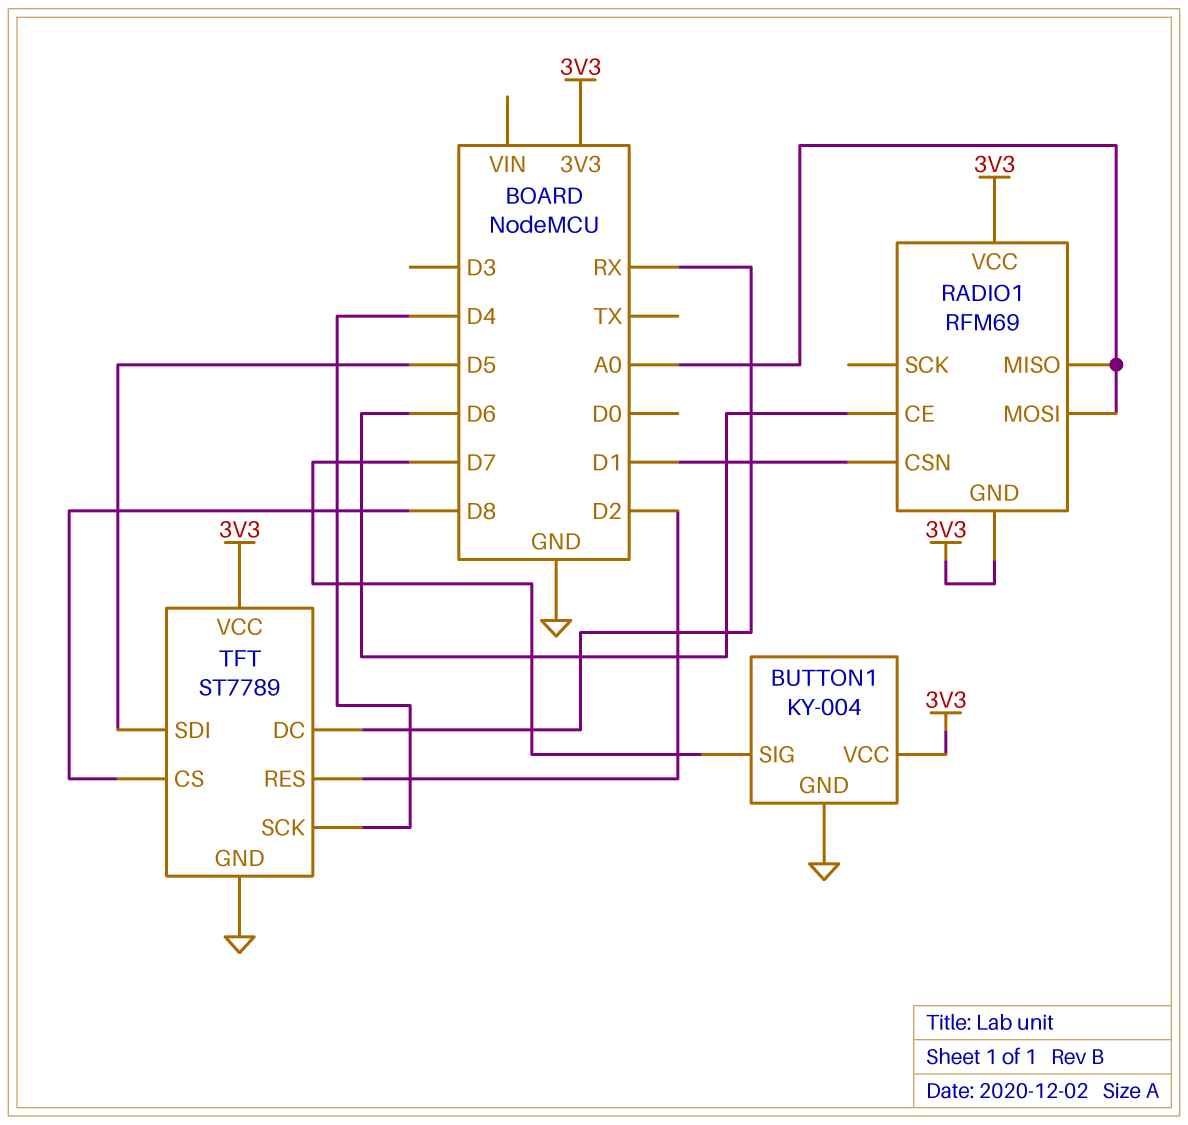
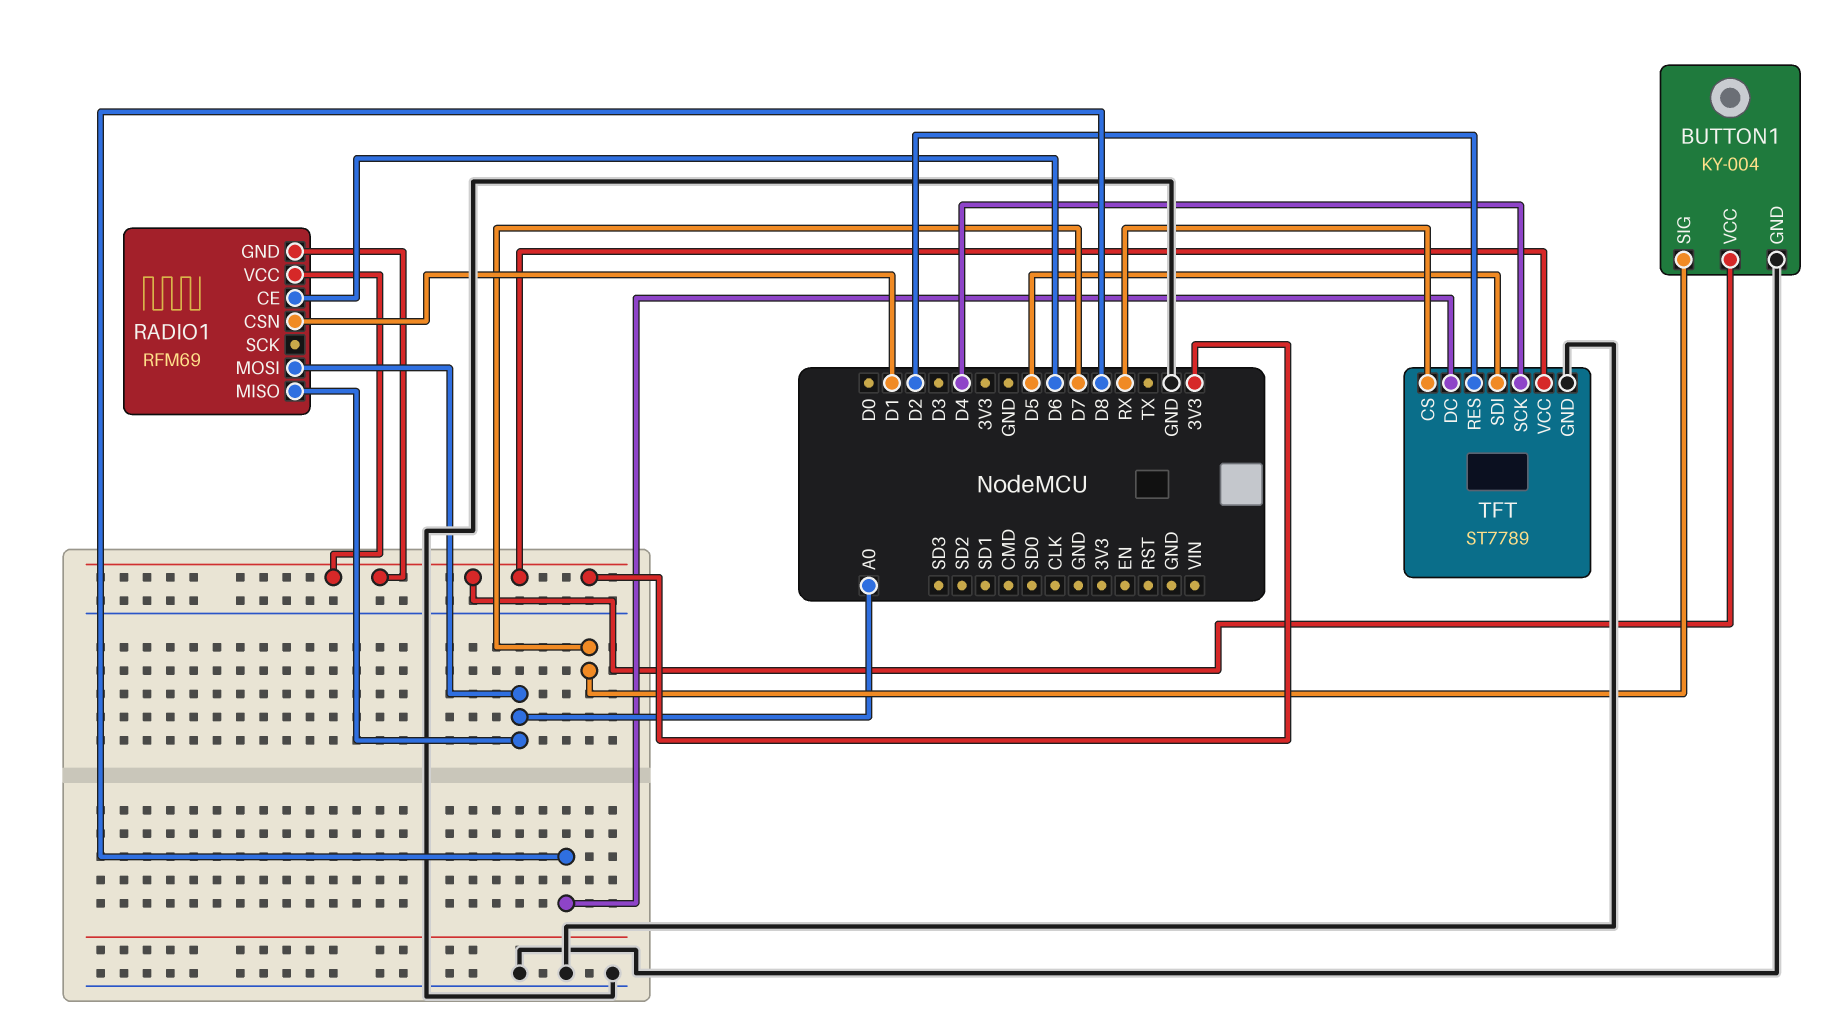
TFT pin CS: D8 -> RX
TFT pin DC: RX -> D8

